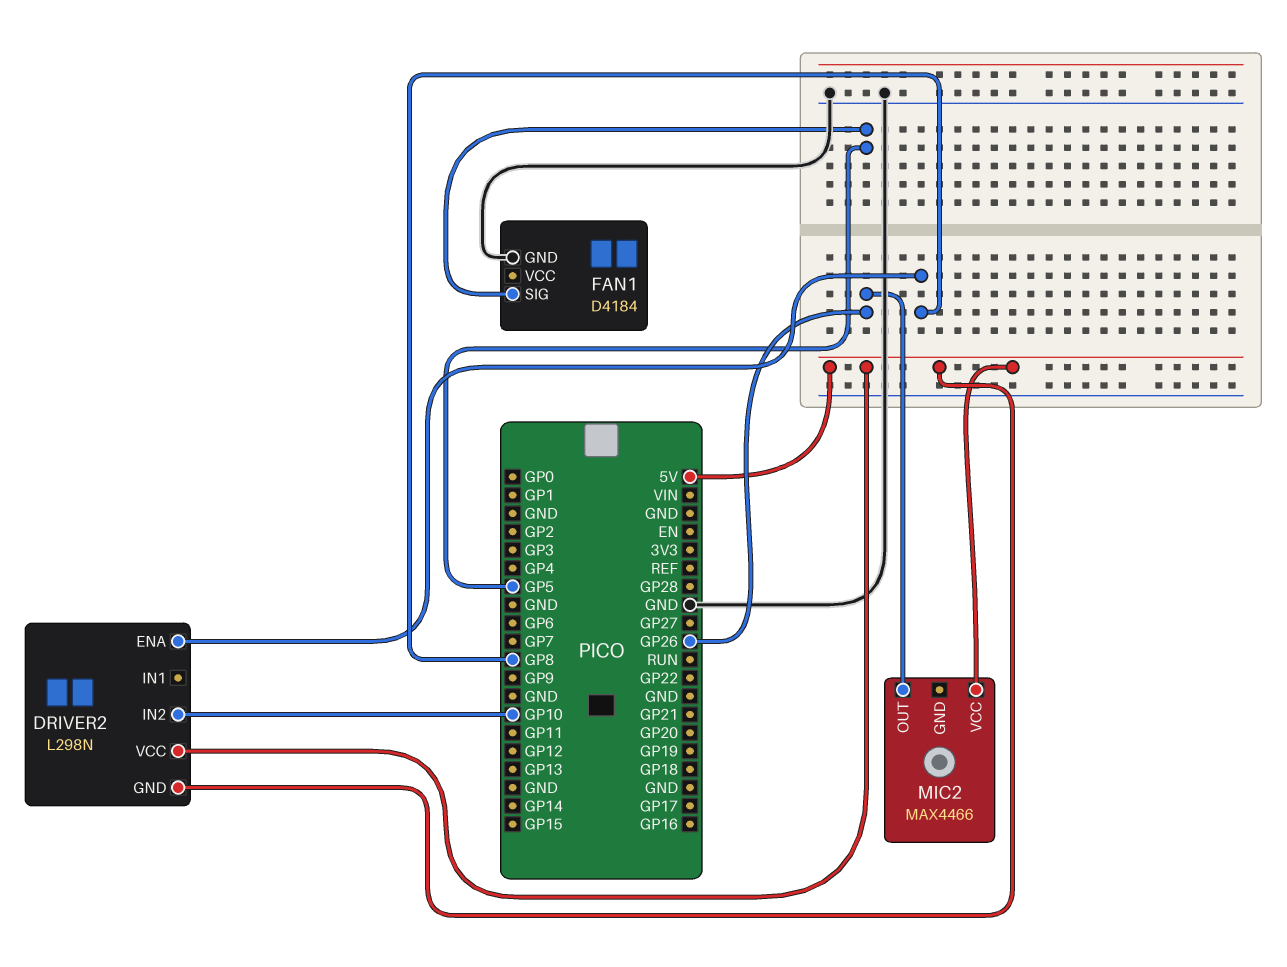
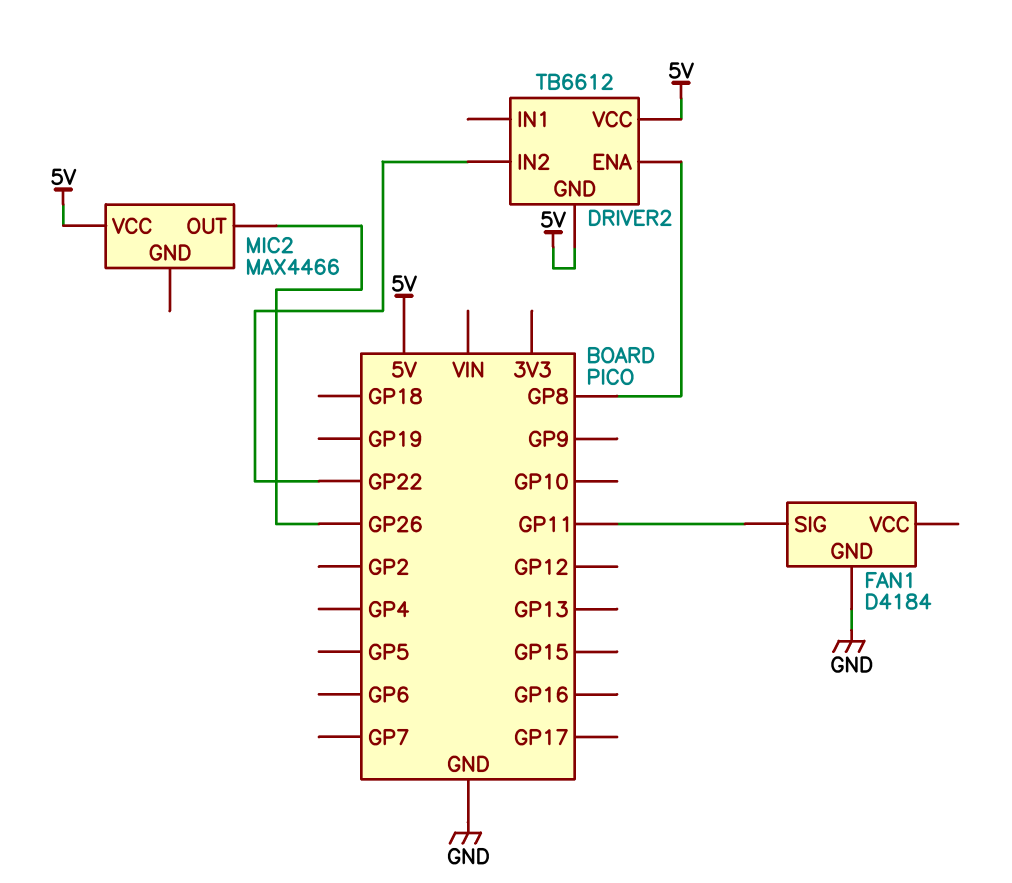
DRIVER2: L298N -> TB6612
DRIVER2 pin IN2: GP10 -> GP22
FAN1 pin SIG: GP5 -> GP11

